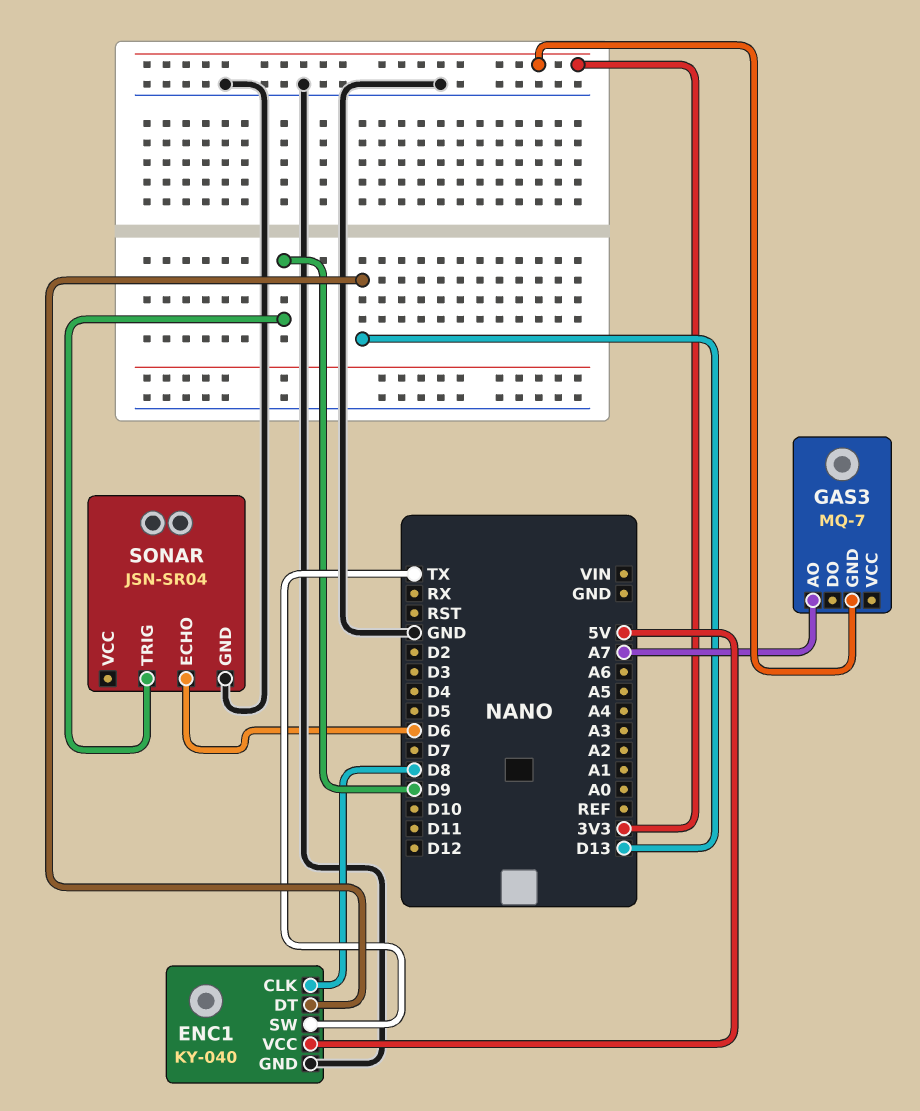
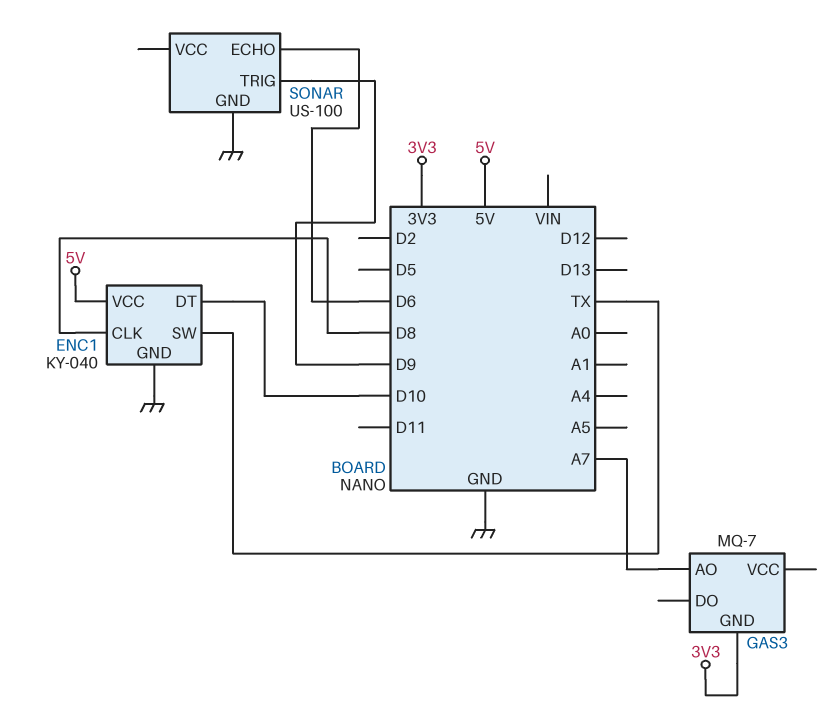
ENC1 pin DT: D13 -> D10
SONAR: JSN-SR04 -> US-100

